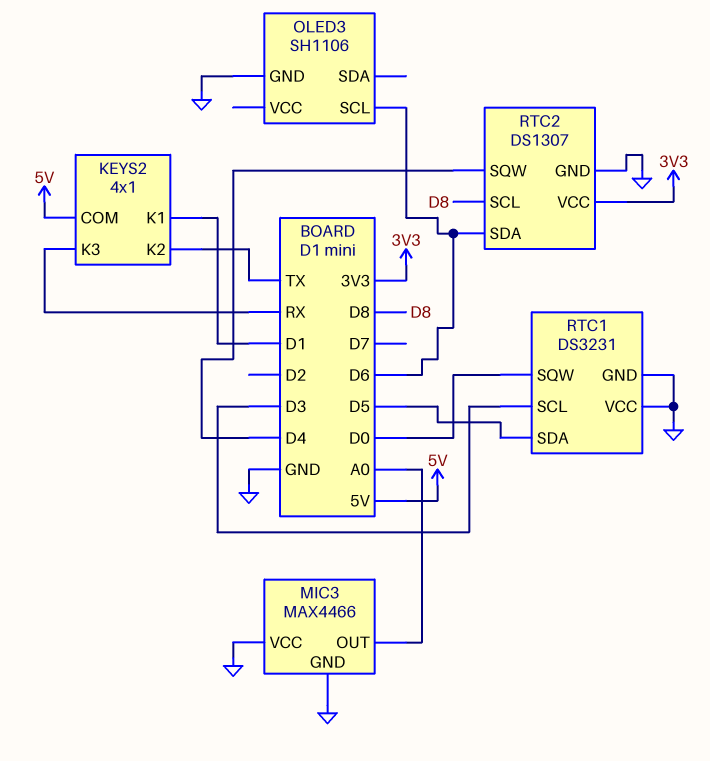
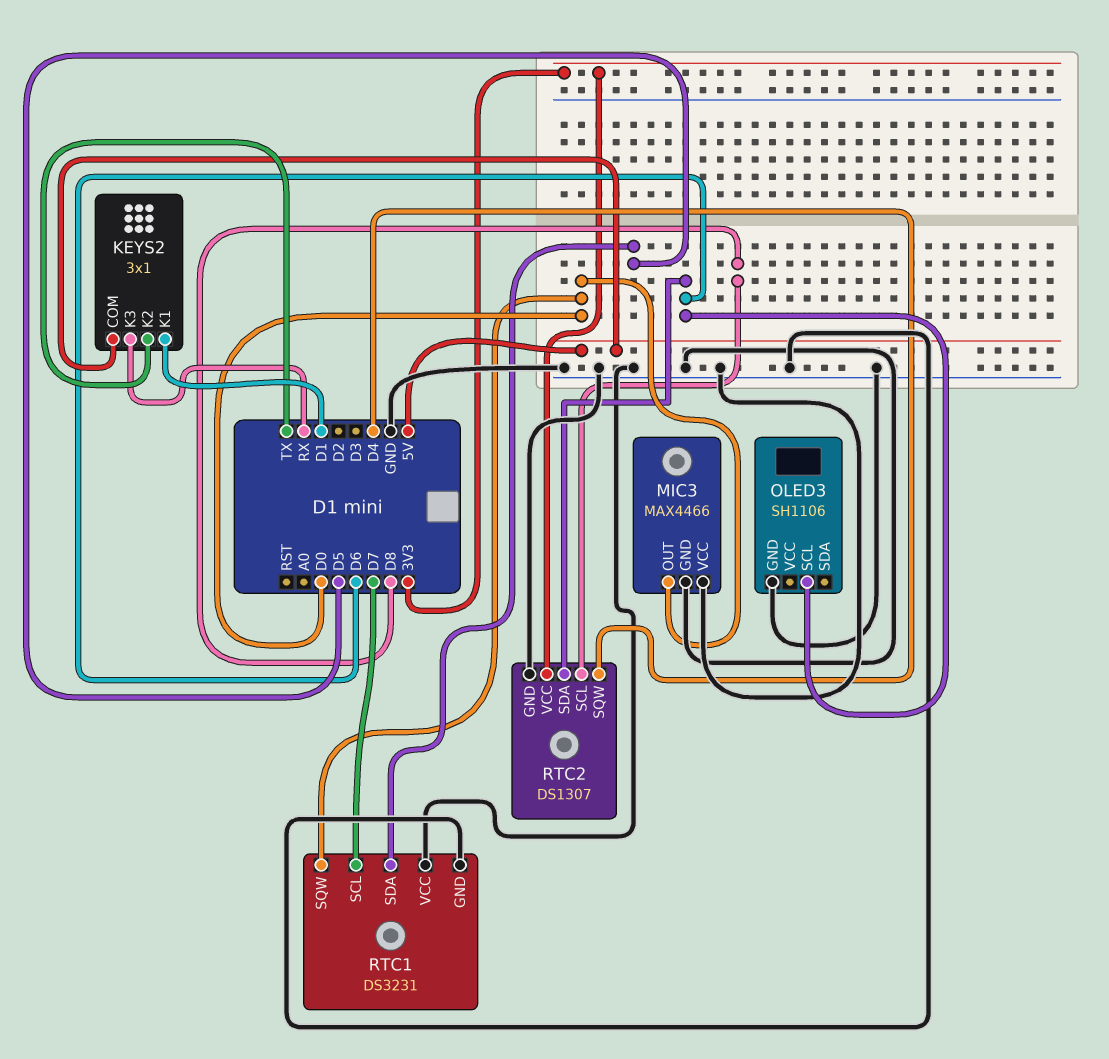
KEYS2: 4x1 -> 3x1
MIC3 pin OUT: A0 -> D0
RTC1 pin SCL: D3 -> D7

